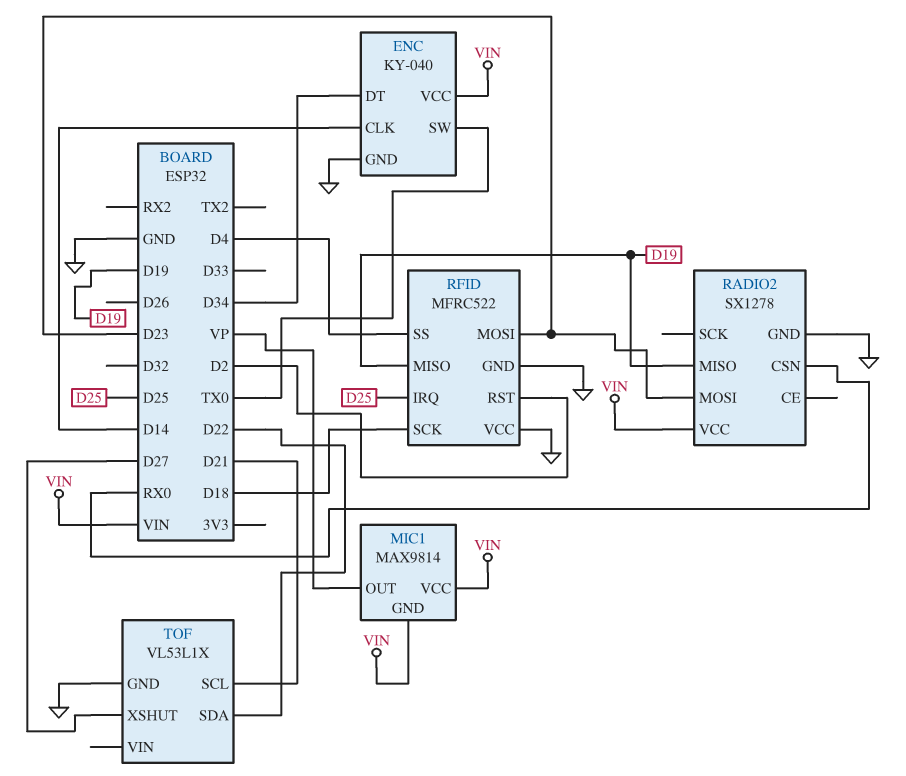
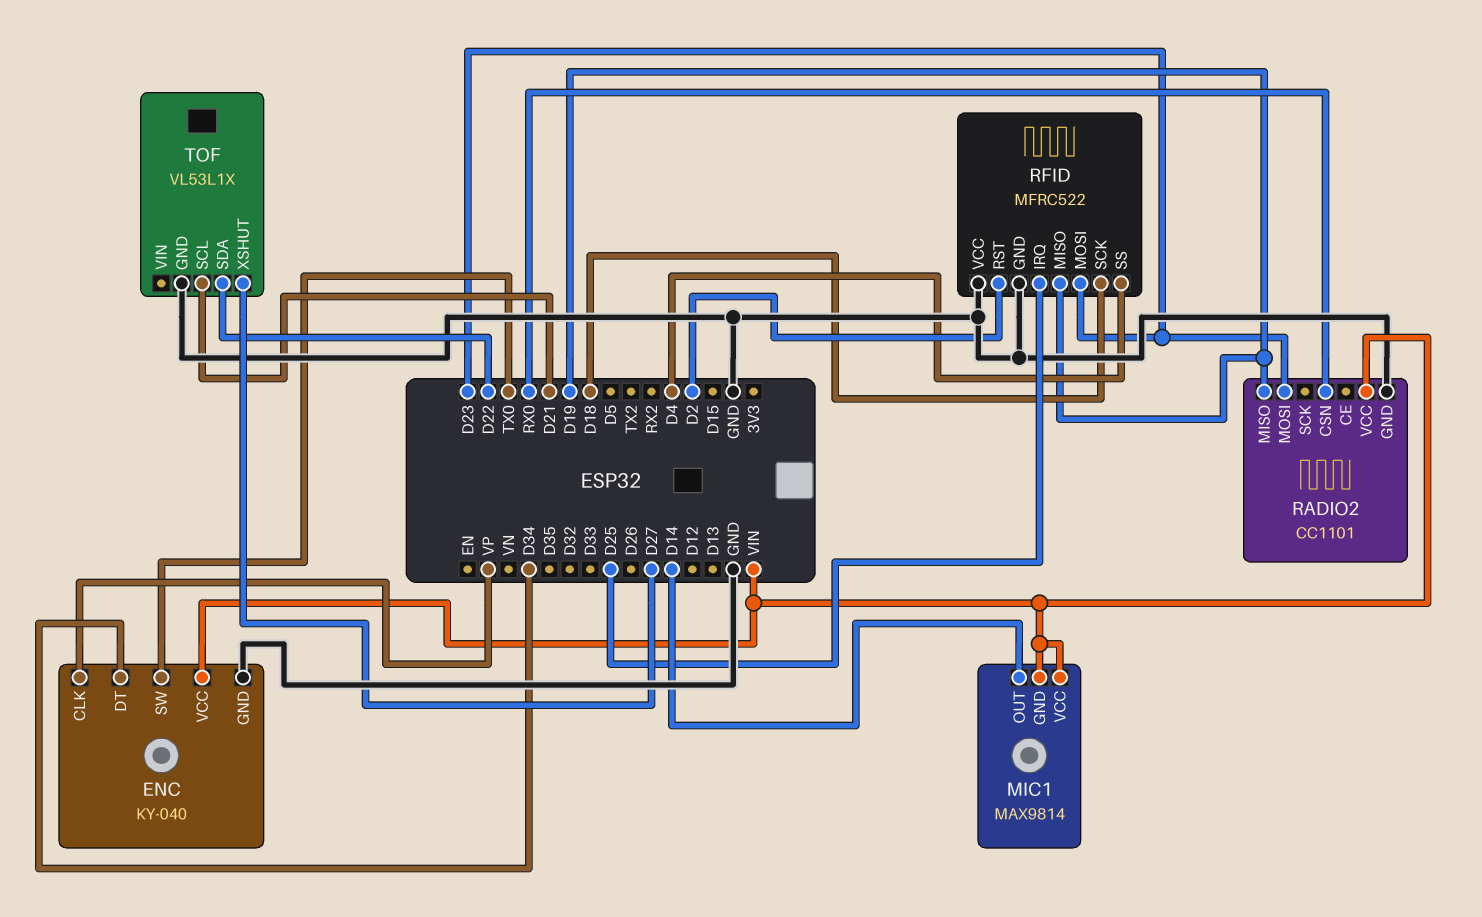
ENC pin CLK: D14 -> VP
MIC1 pin OUT: VP -> D14
RADIO2: SX1278 -> CC1101

